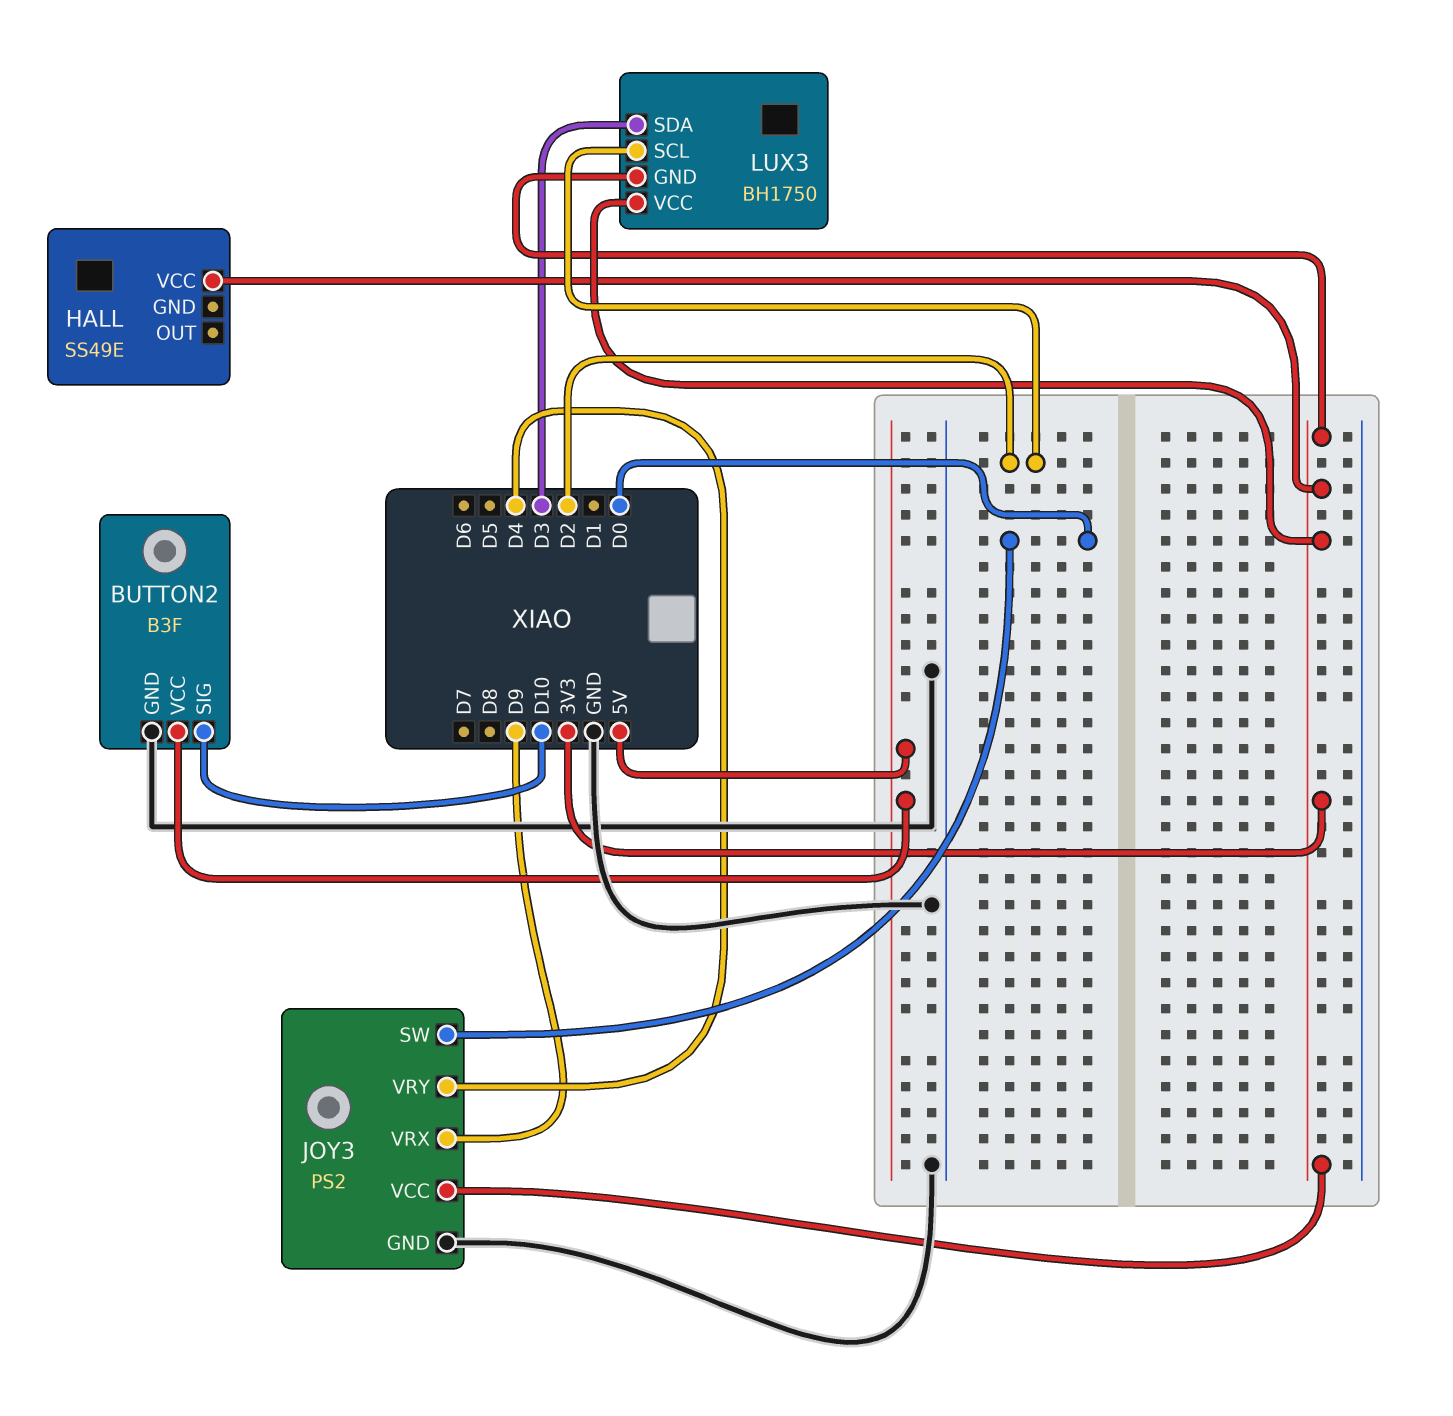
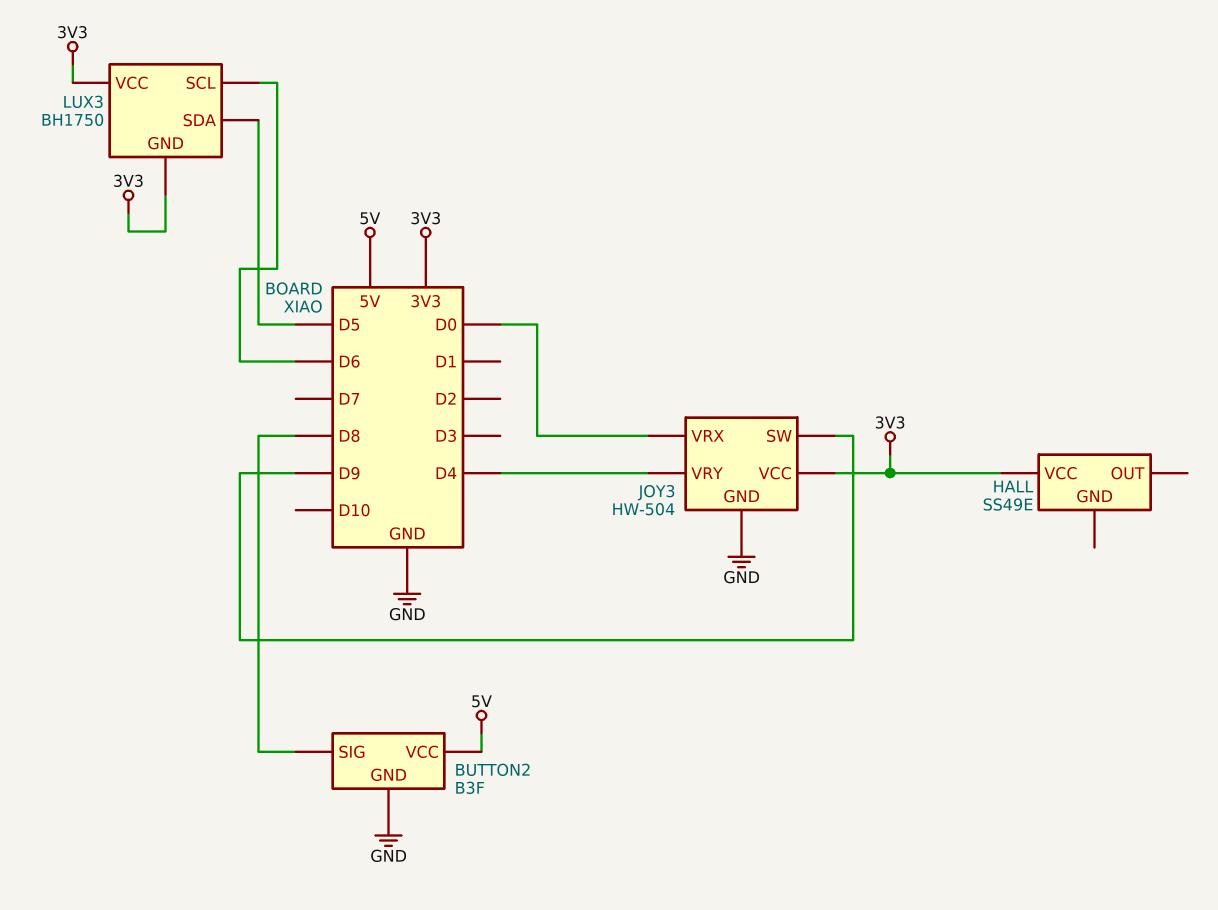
BUTTON2 pin SIG: D10 -> D8
JOY3: PS2 -> HW-504
JOY3 pin SW: D0 -> D9
JOY3 pin VRX: D9 -> D0
LUX3 pin SCL: D2 -> D6
LUX3 pin SDA: D3 -> D5

